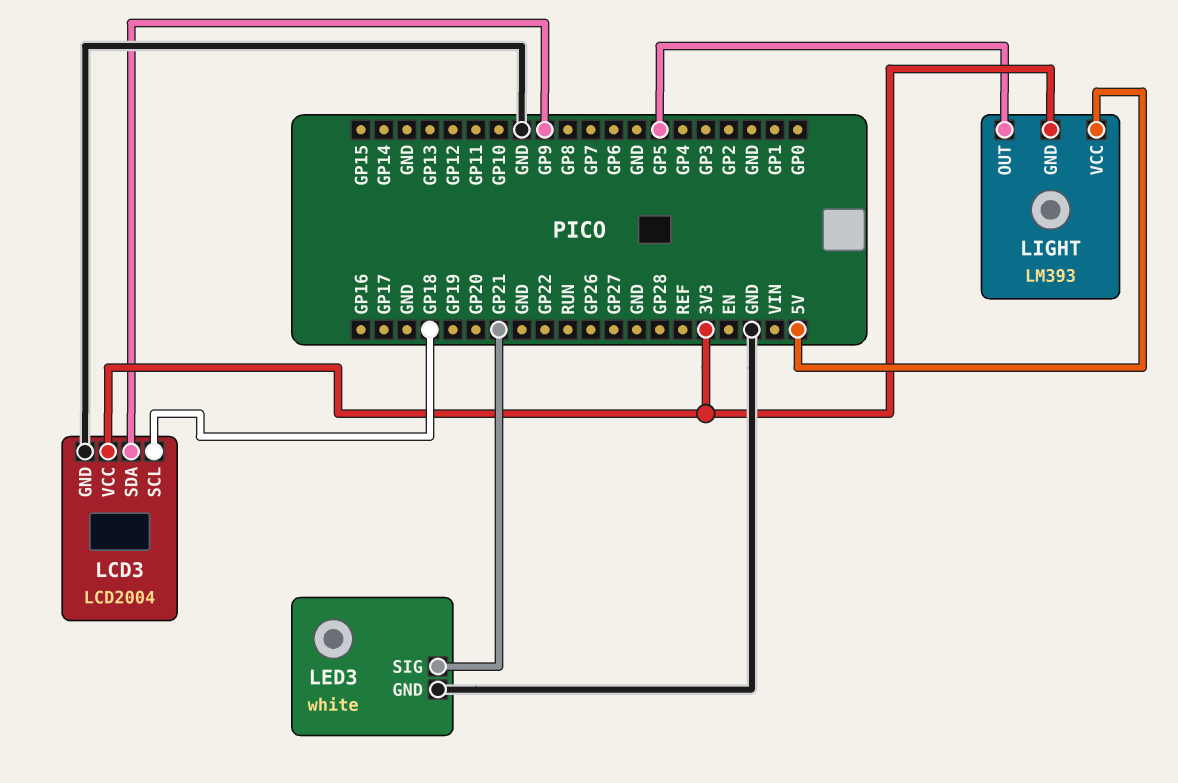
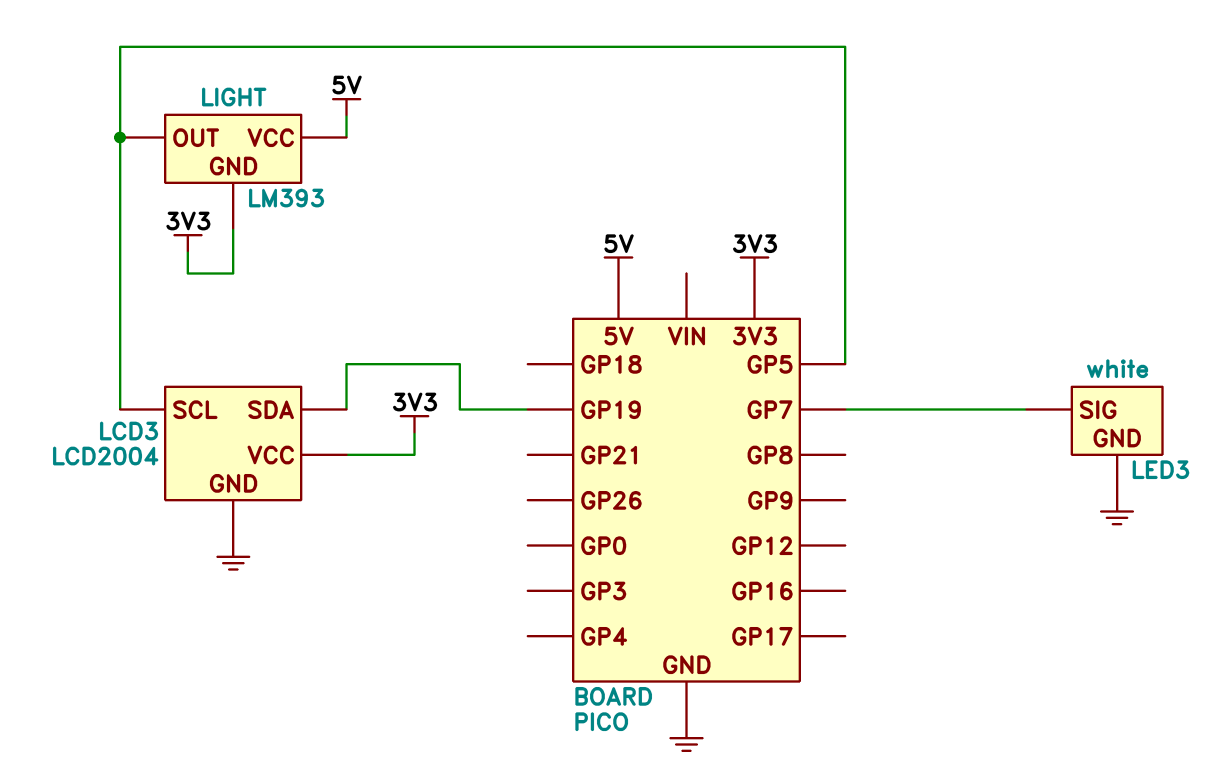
LCD3 pin SCL: GP18 -> GP5
LCD3 pin SDA: GP9 -> GP19
LED3 pin SIG: GP21 -> GP7

